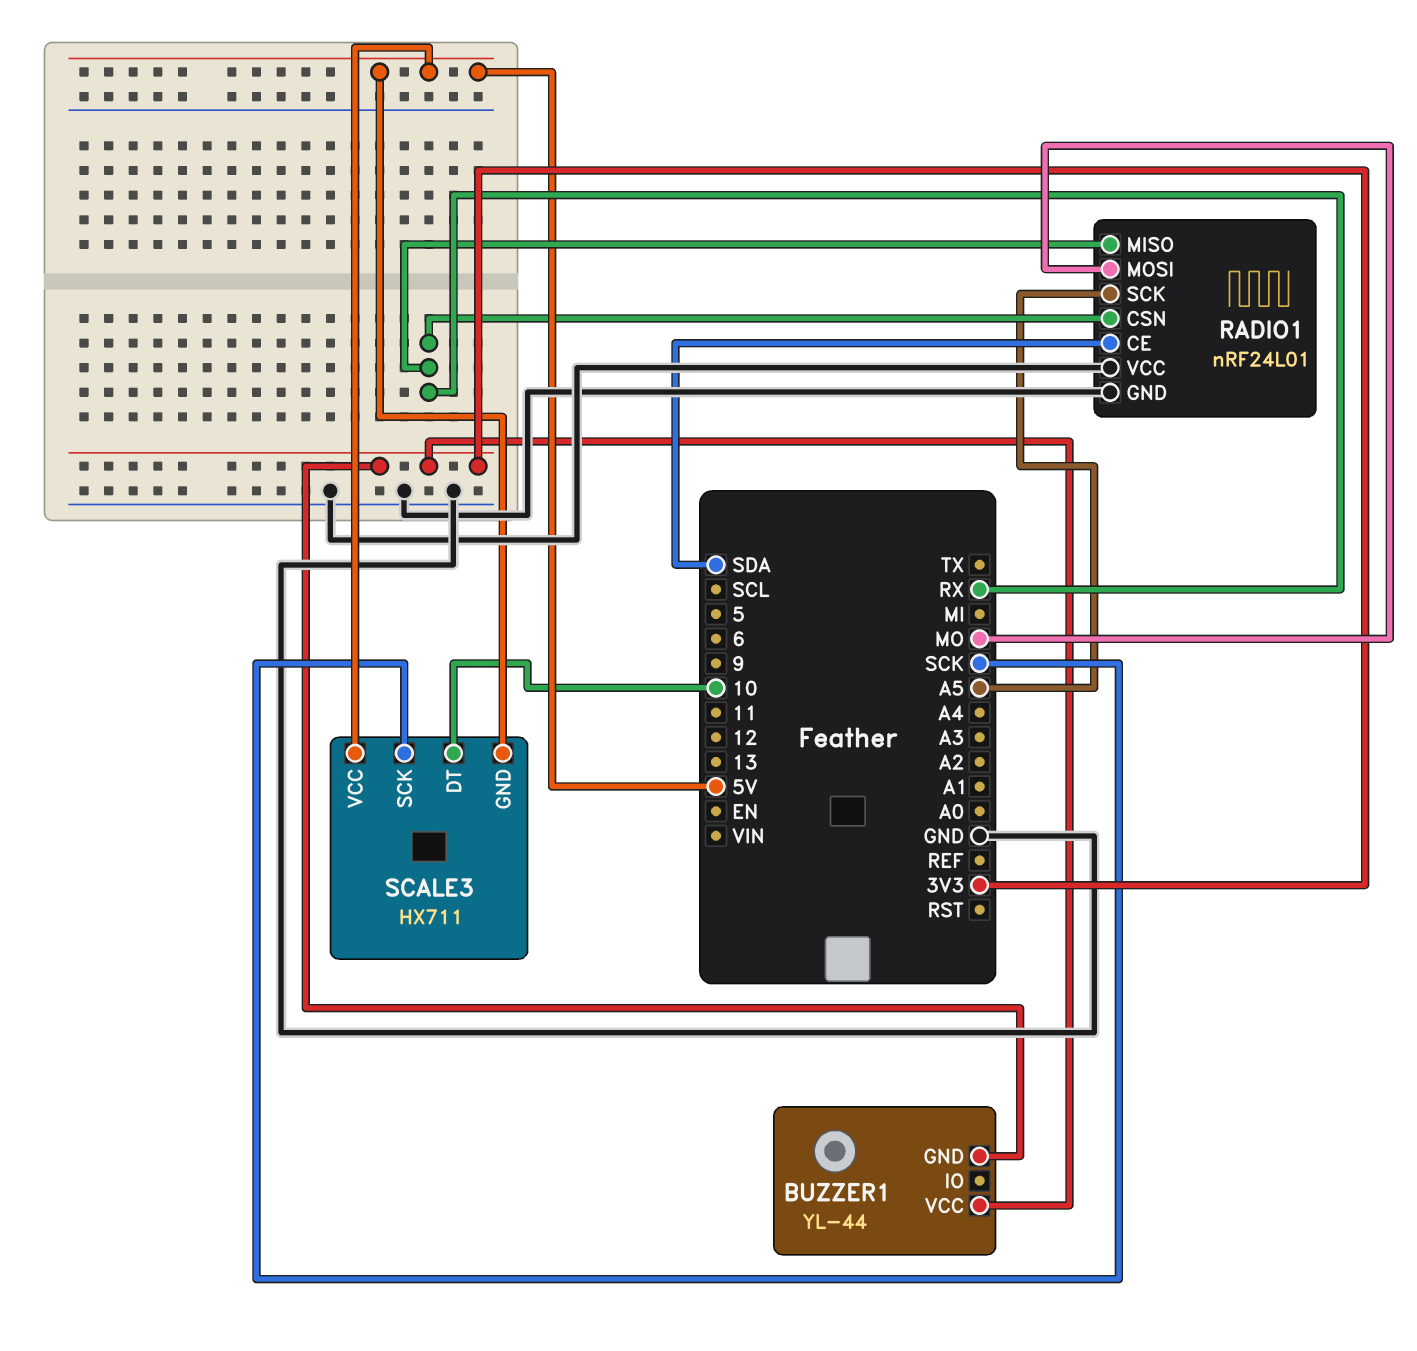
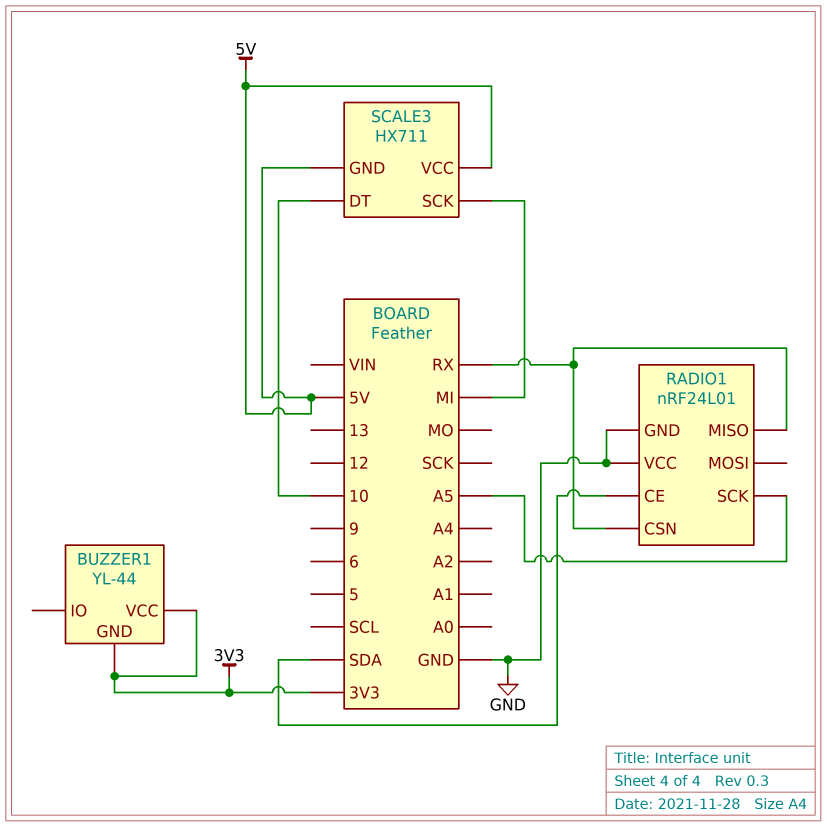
RADIO1 pin MOSI: MO -> none
SCALE3 pin SCK: SCK -> MI

